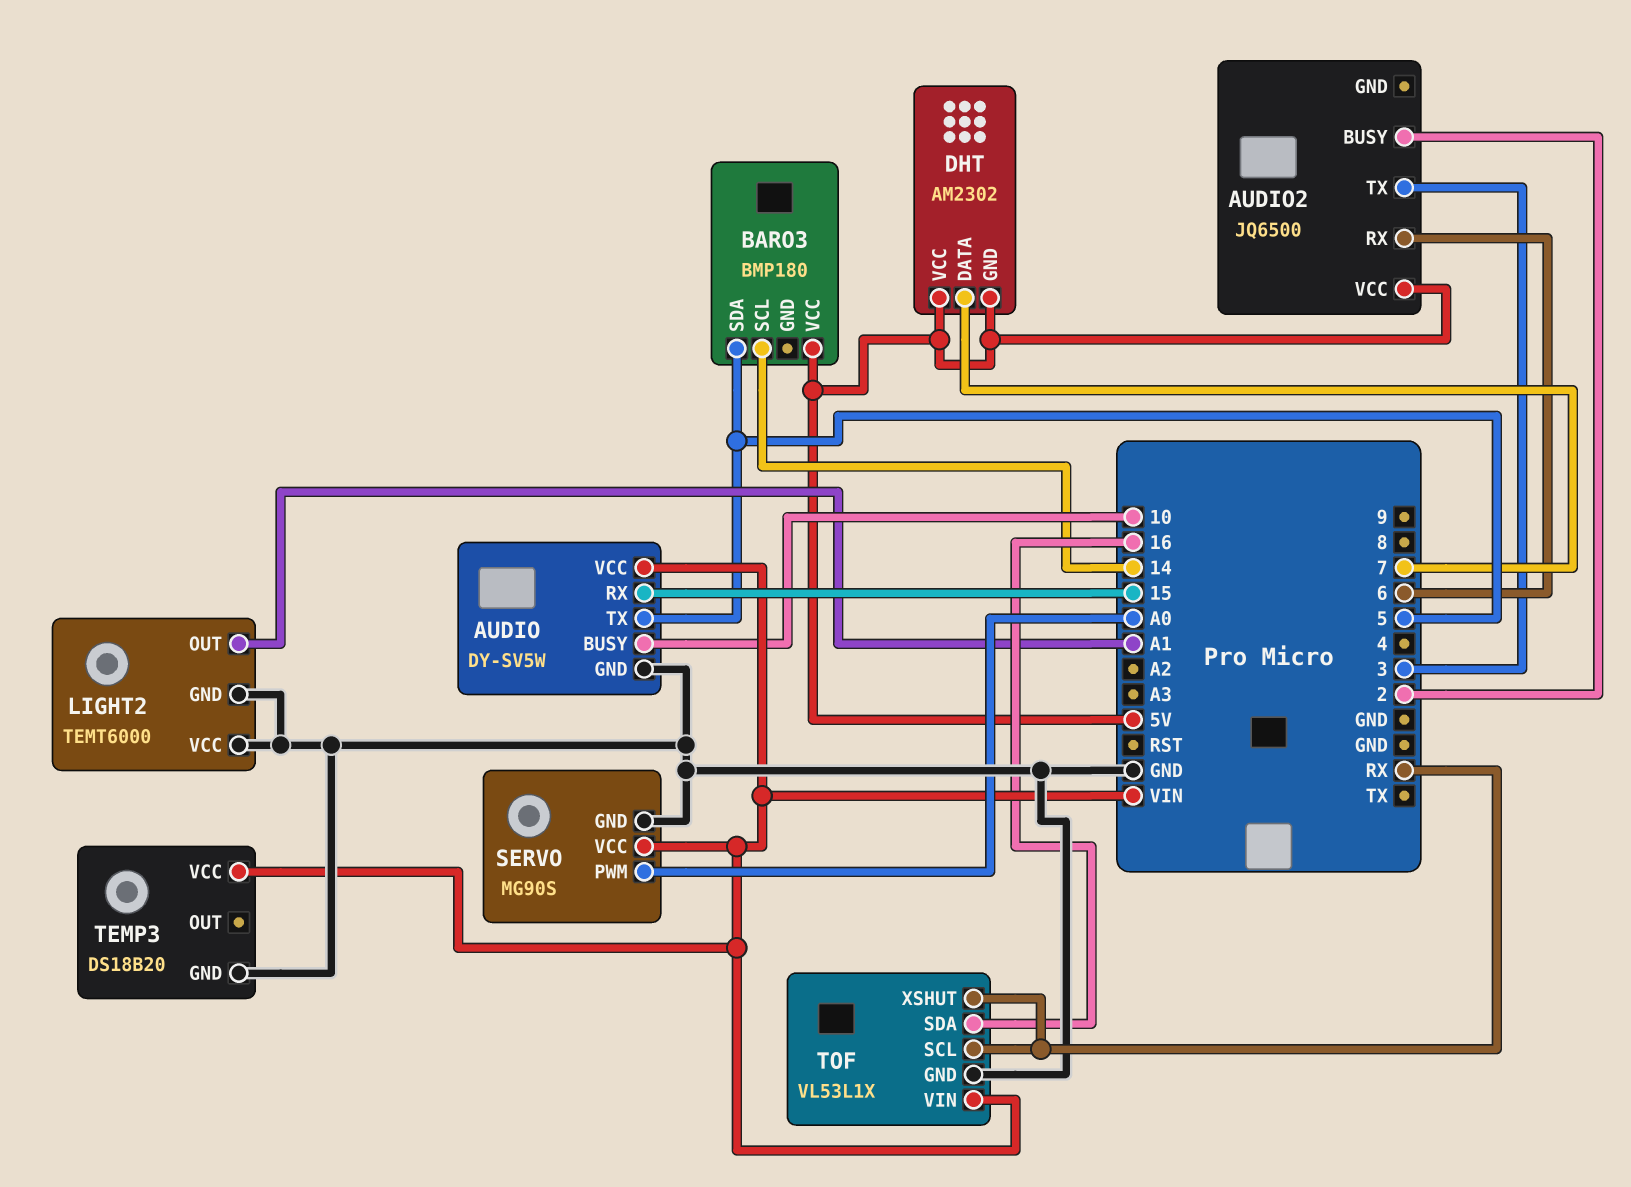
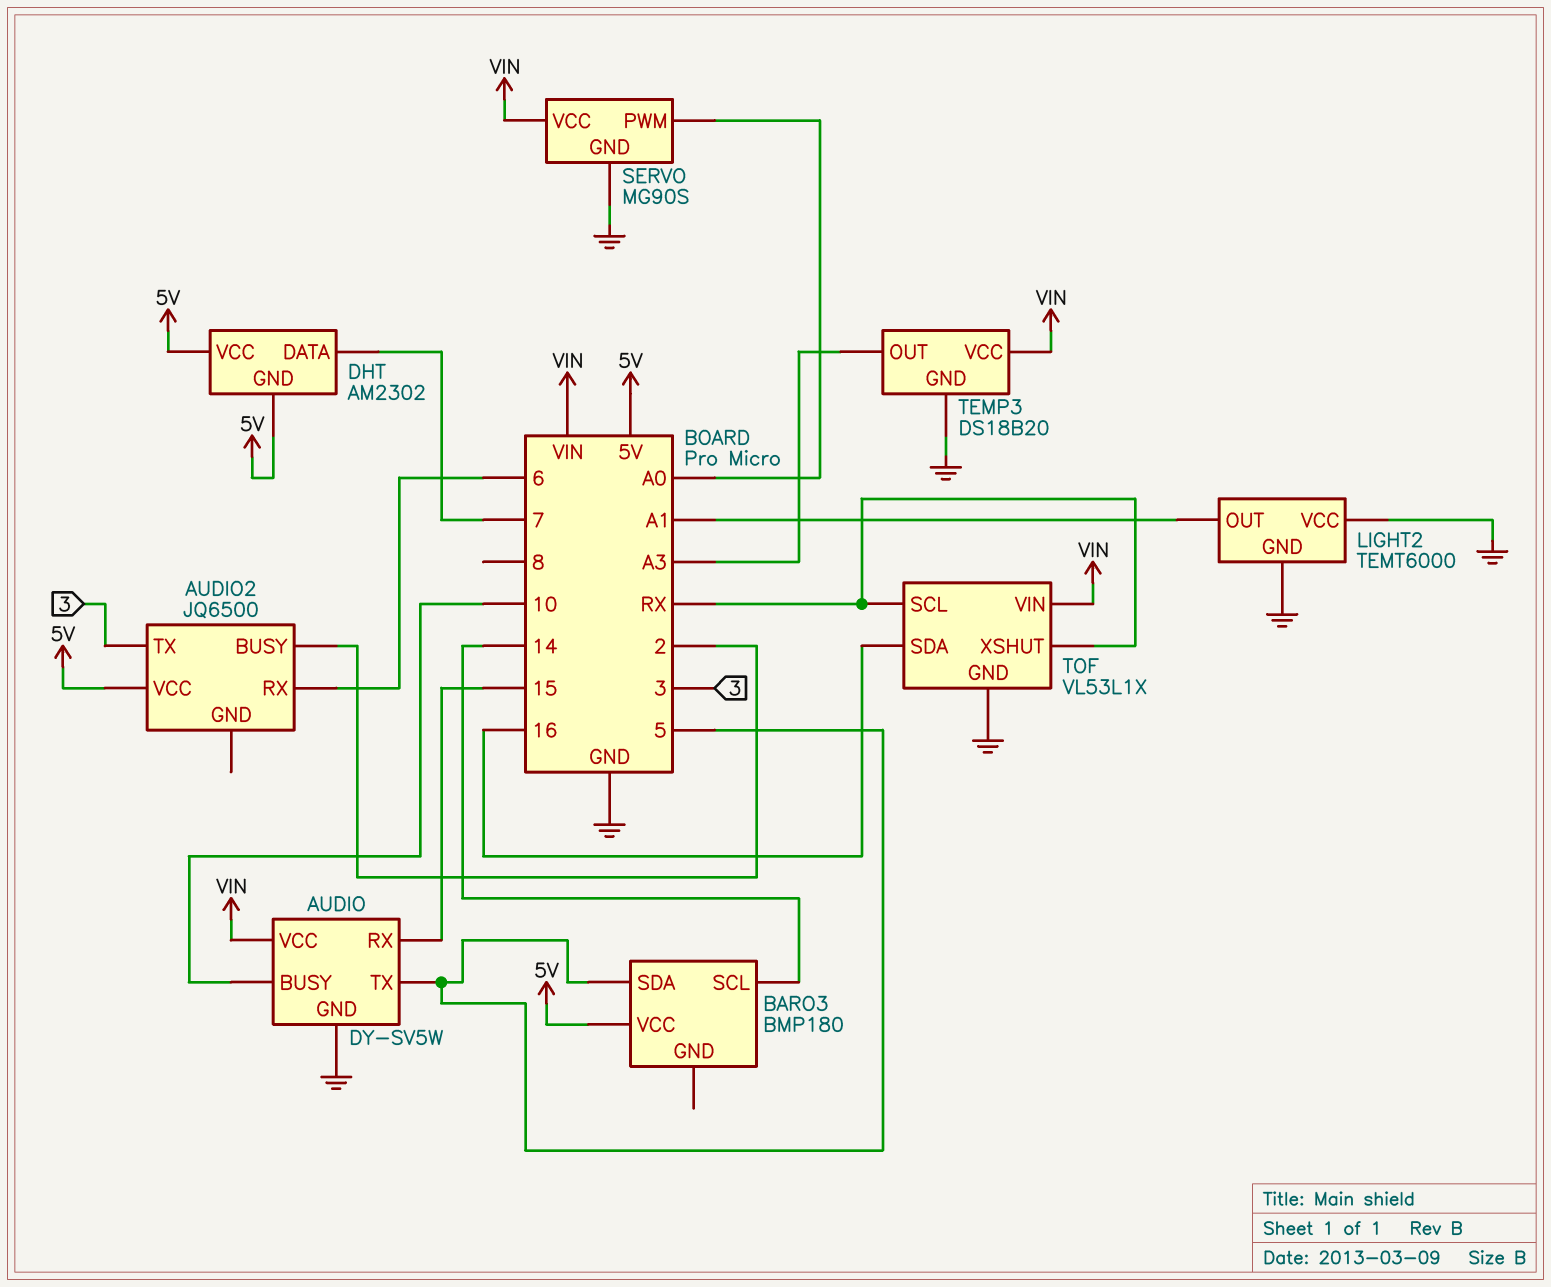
TEMP3 pin OUT: none -> A3

